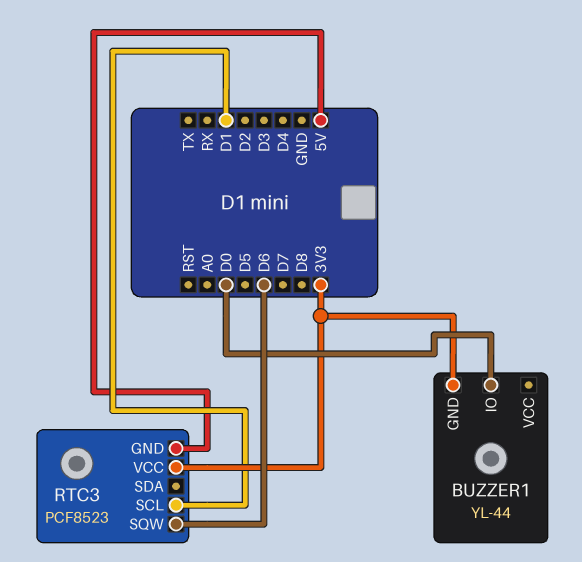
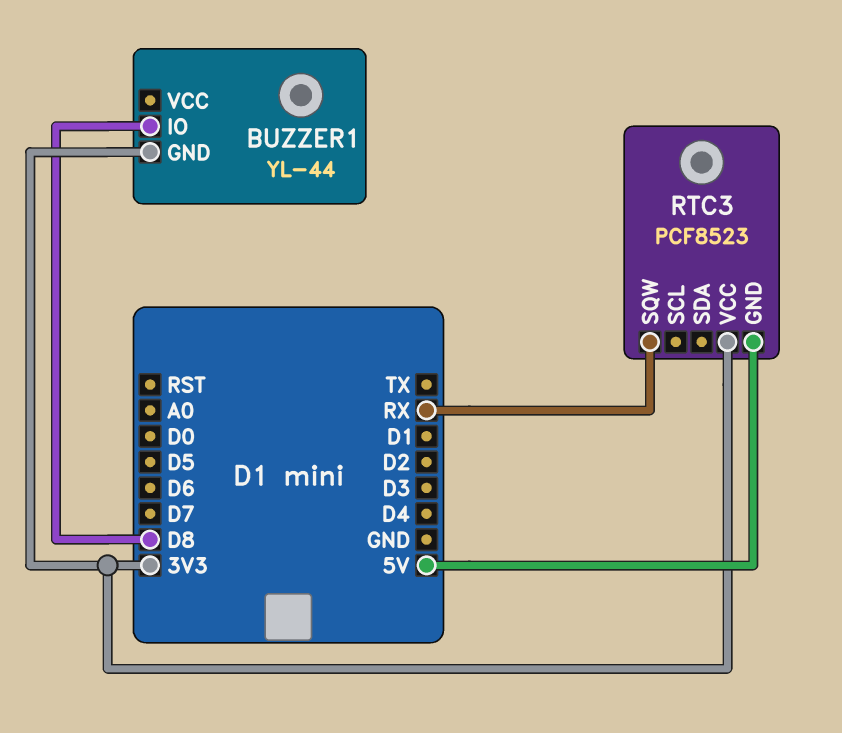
BUZZER1 pin IO: D0 -> D8
RTC3 pin SCL: D1 -> none
RTC3 pin SQW: D6 -> RX

